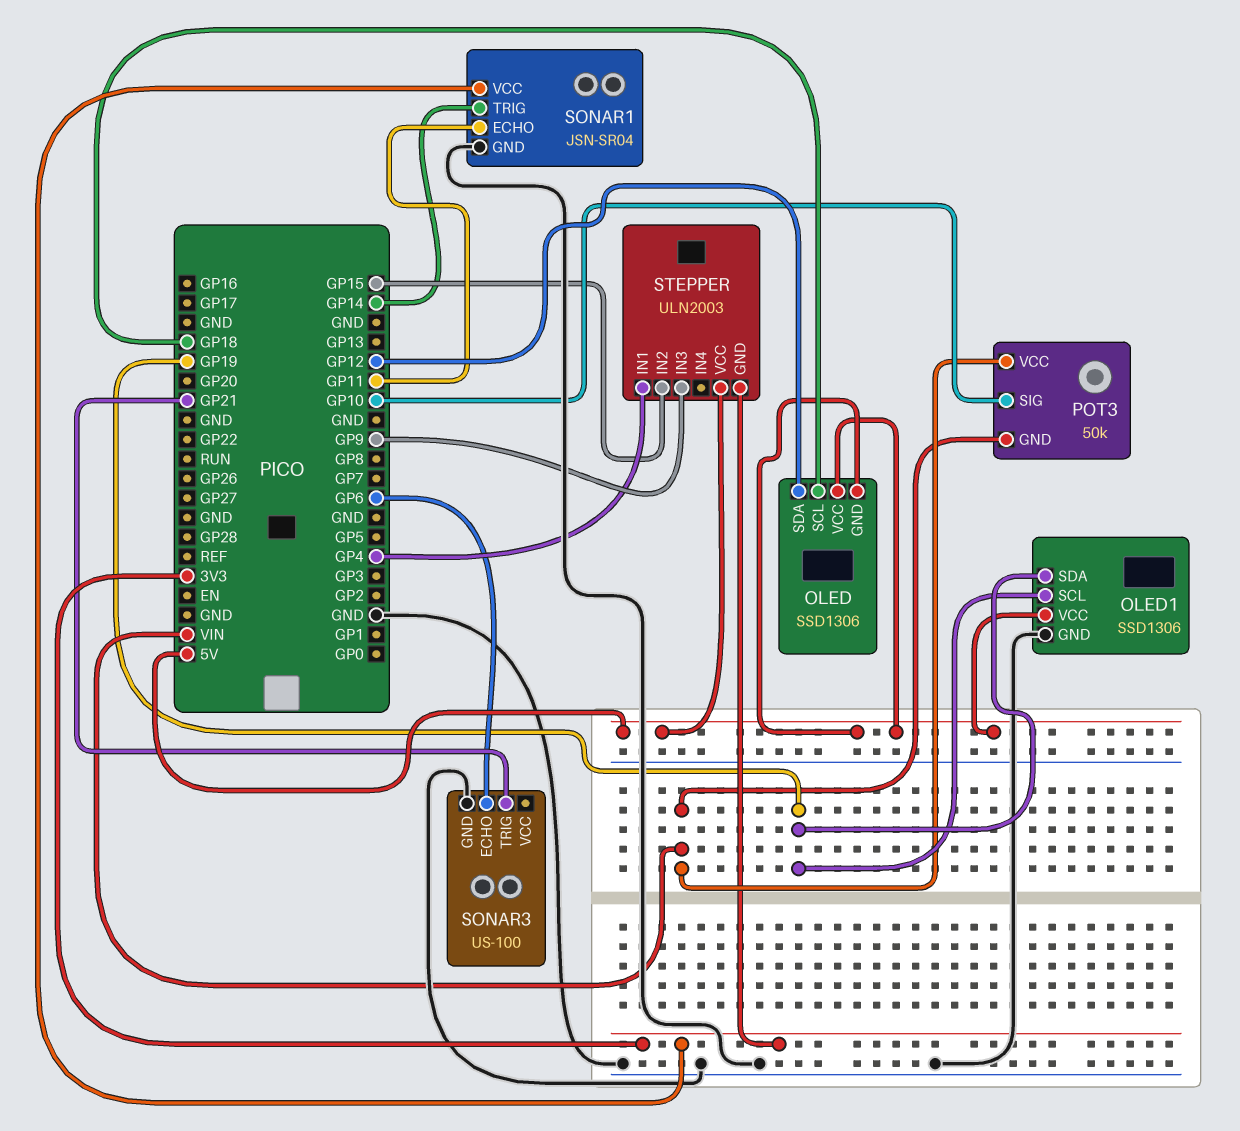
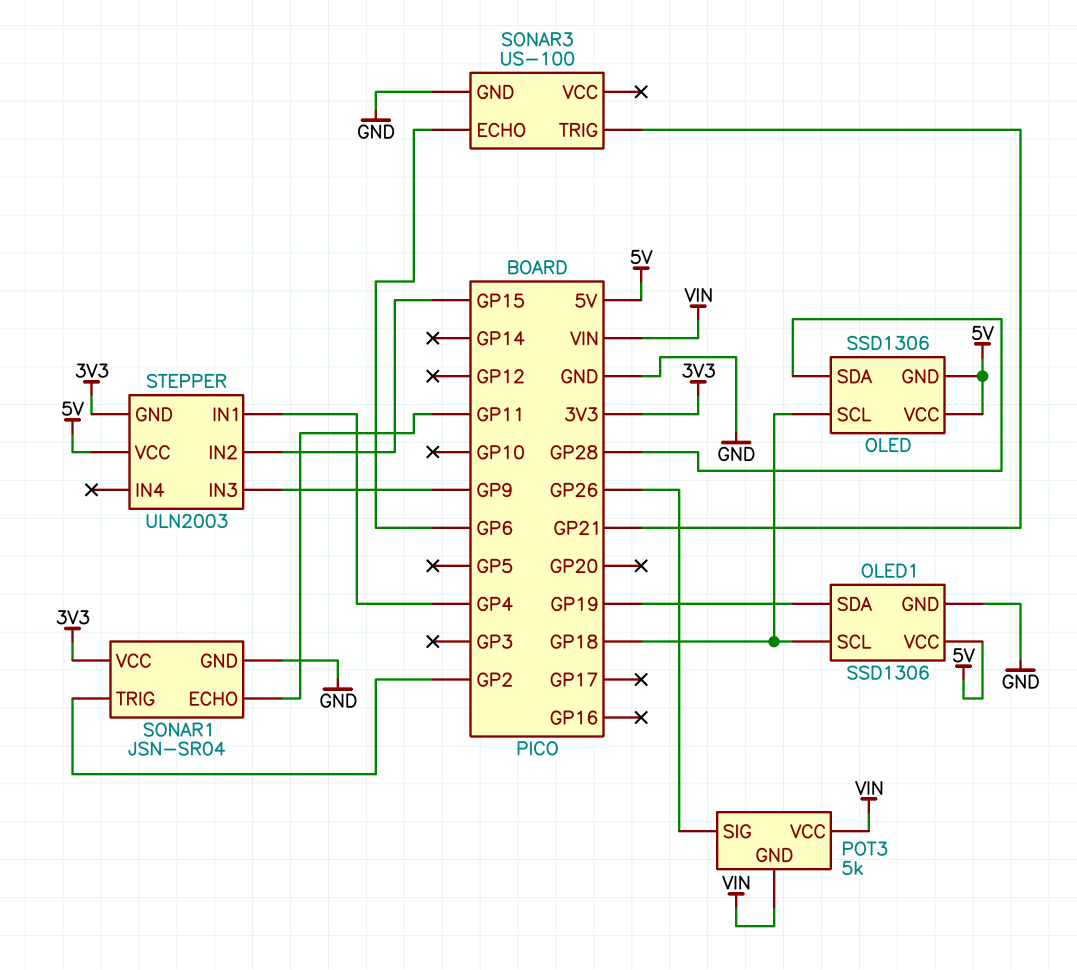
OLED pin SDA: GP12 -> GP28
OLED1 pin SCL: GP19 -> GP18
POT3: 50k -> 5k
POT3 pin SIG: GP10 -> GP26
SONAR1 pin TRIG: GP14 -> GP2

